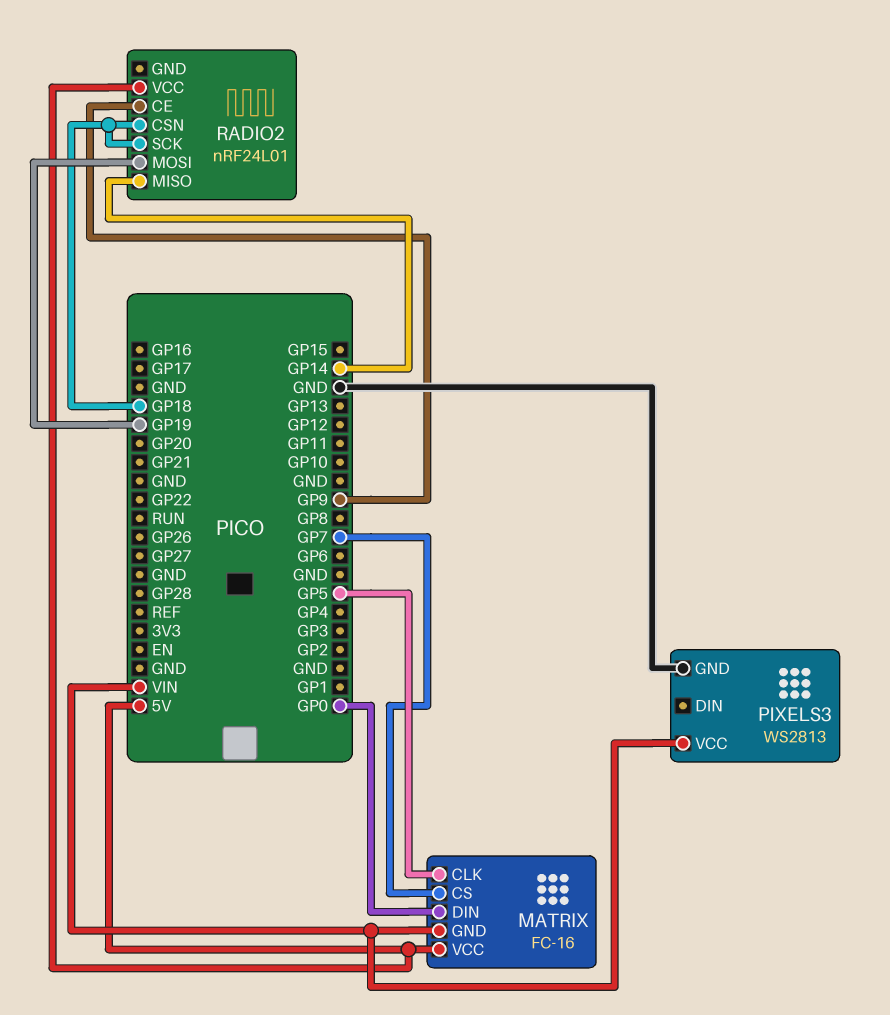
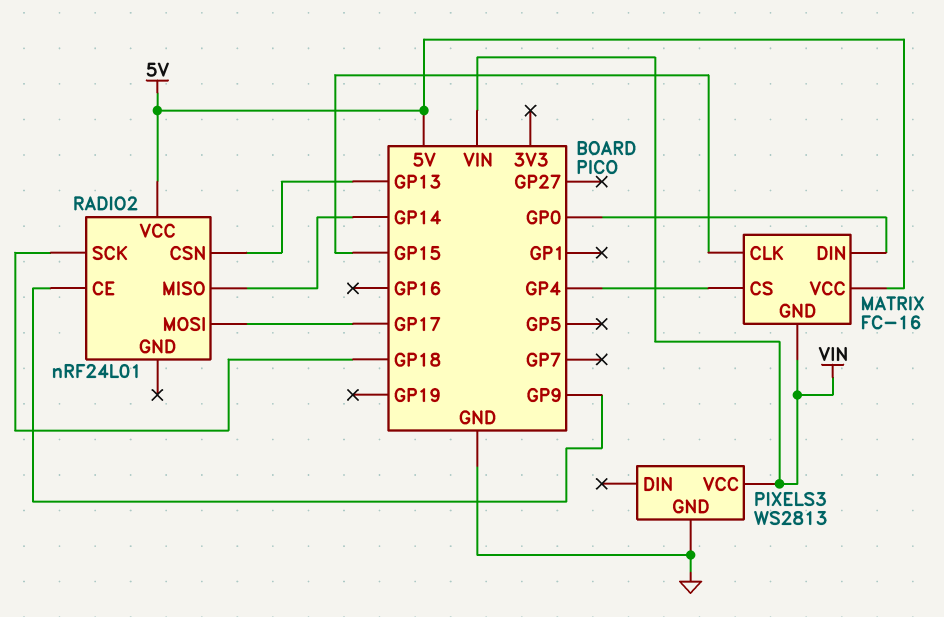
MATRIX pin CLK: GP5 -> GP15
MATRIX pin CS: GP7 -> GP4
RADIO2 pin CSN: GP18 -> GP13
RADIO2 pin MOSI: GP19 -> GP17

